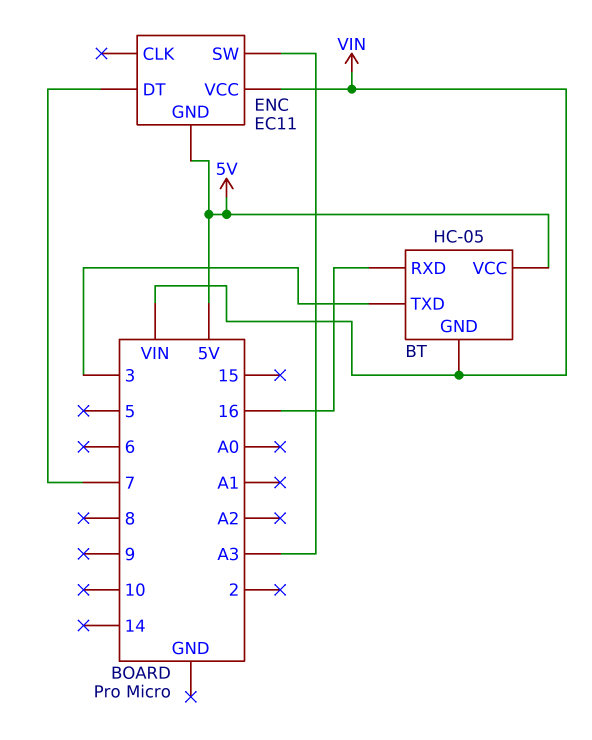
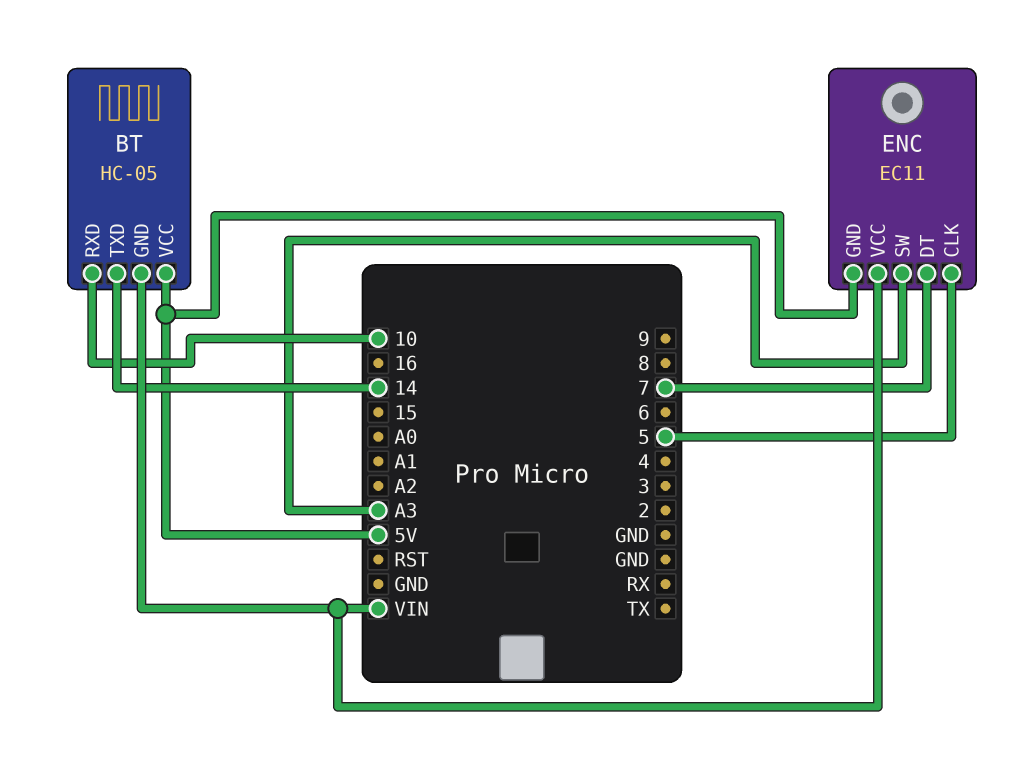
BT pin RXD: 16 -> 10
BT pin TXD: 3 -> 14
ENC pin CLK: none -> 5

